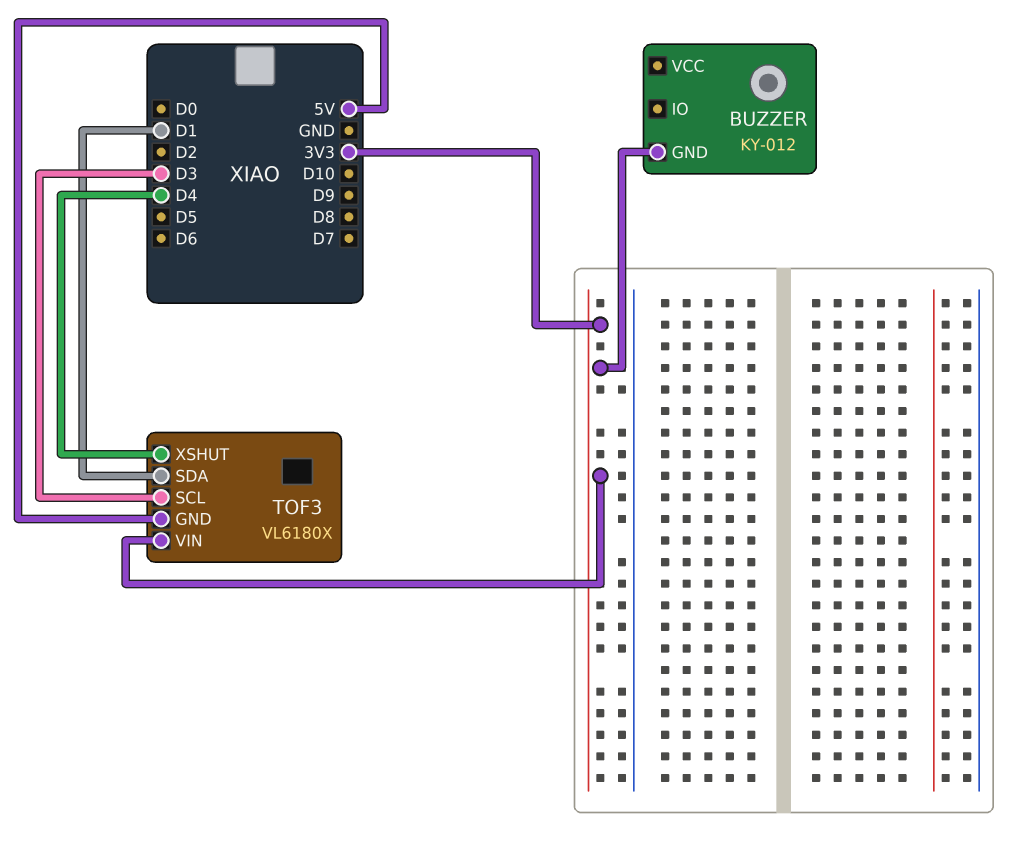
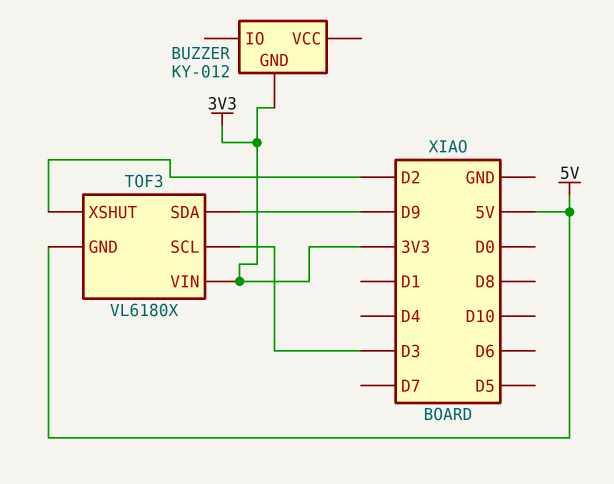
TOF3 pin SDA: D1 -> D9
TOF3 pin XSHUT: D4 -> D2

